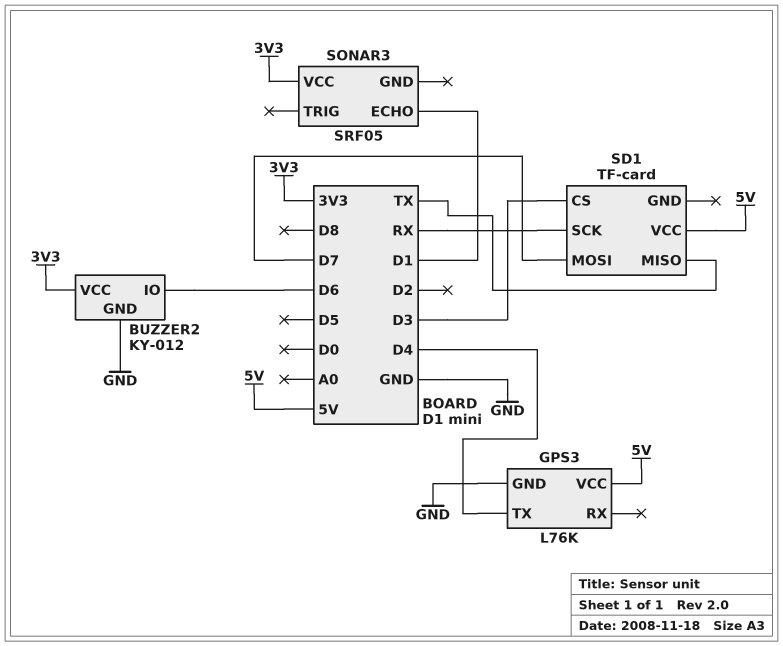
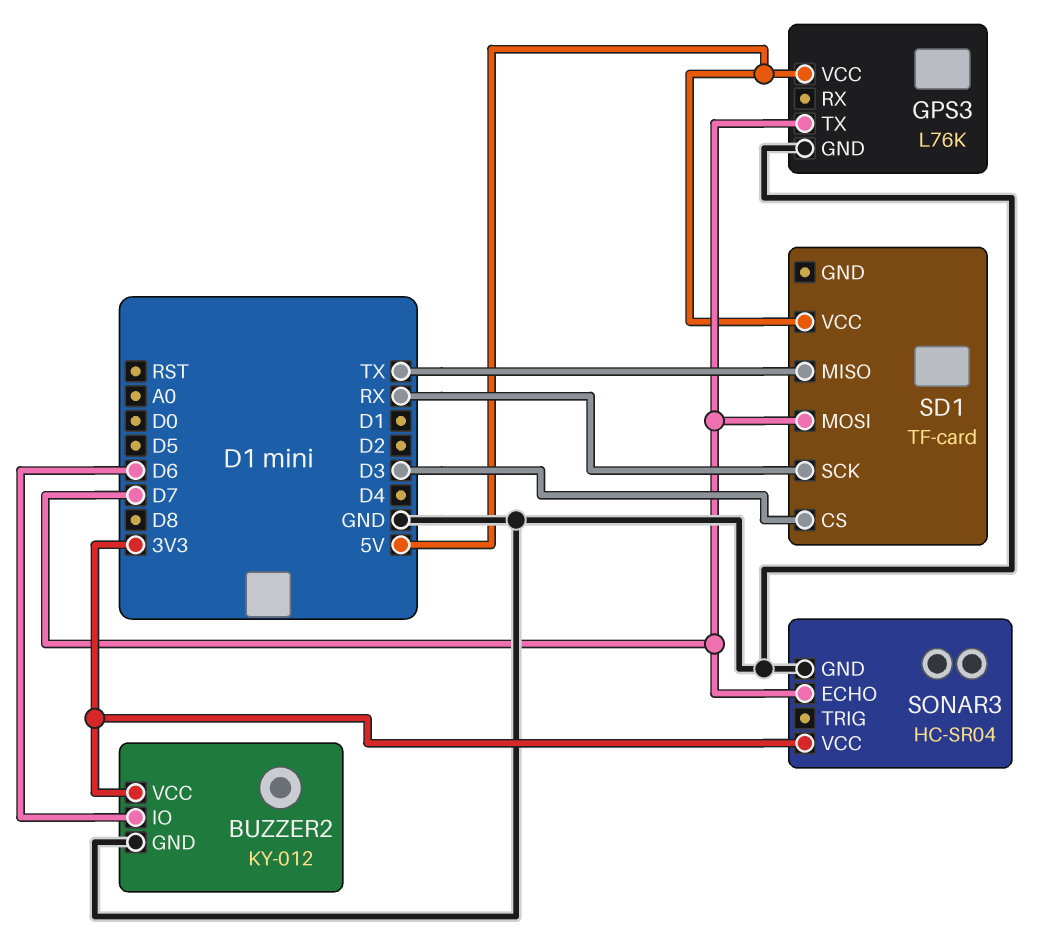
GPS3 pin TX: D4 -> D7
SONAR3: SRF05 -> HC-SR04
SONAR3 pin ECHO: D1 -> D7
SONAR3 pin GND: none -> GND

